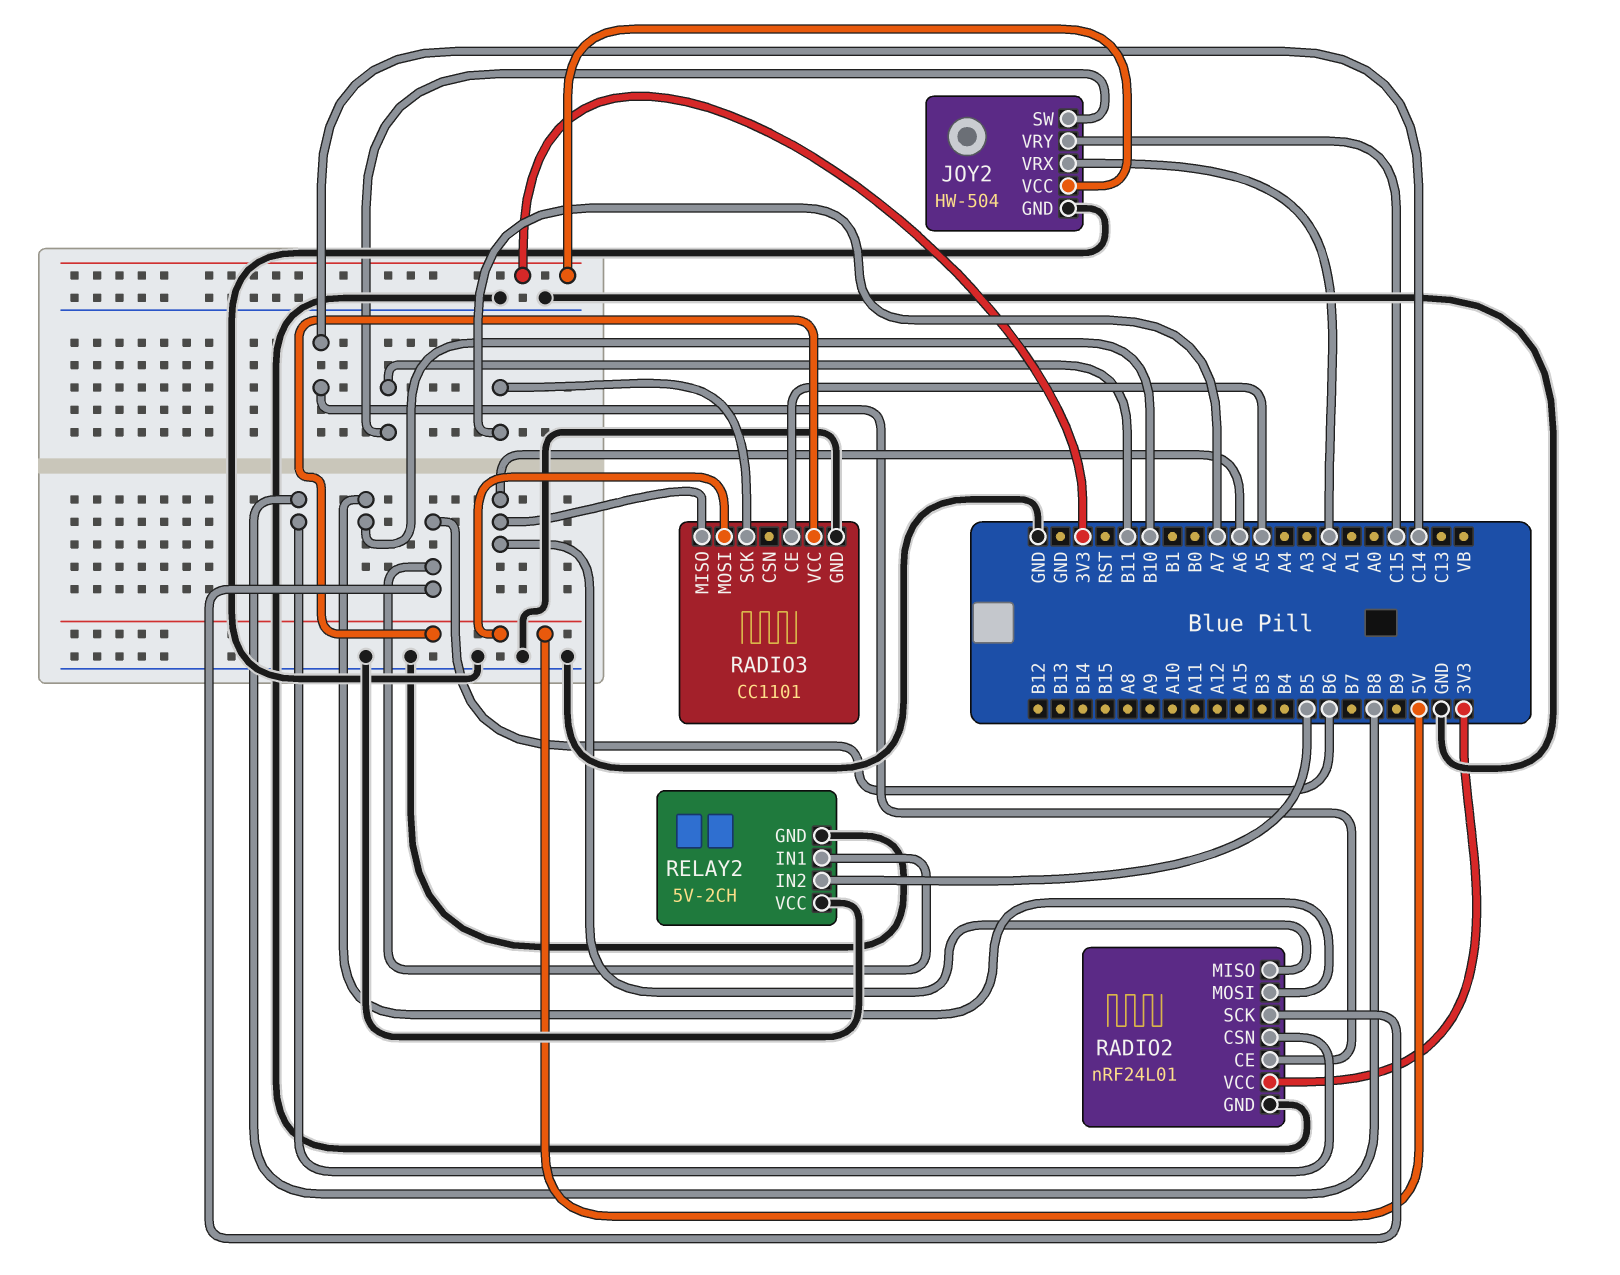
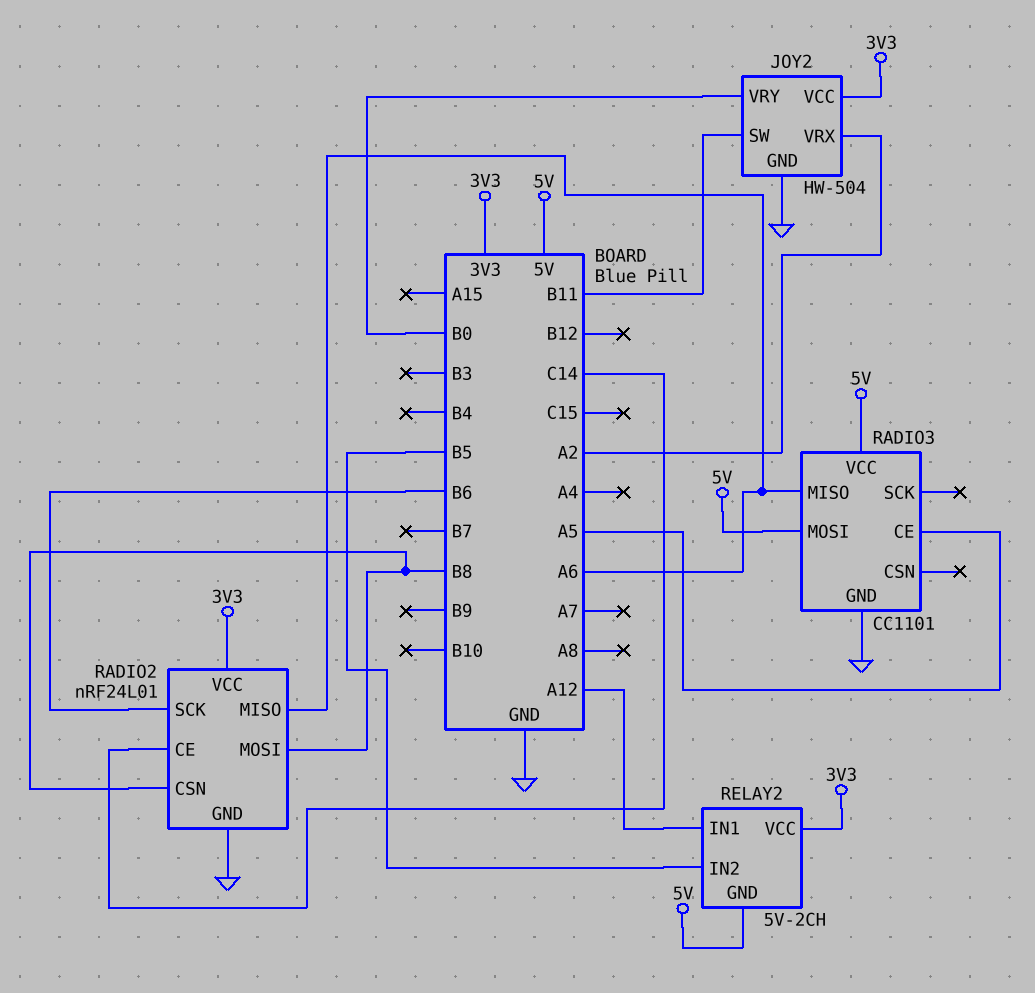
JOY2 pin VRY: C15 -> B0
RADIO2 pin MOSI: B10 -> B8
RADIO3 pin SCK: A7 -> none
RELAY2 pin GND: GND -> 5V
RELAY2 pin IN1: B6 -> A12
RELAY2 pin VCC: GND -> 3V3

